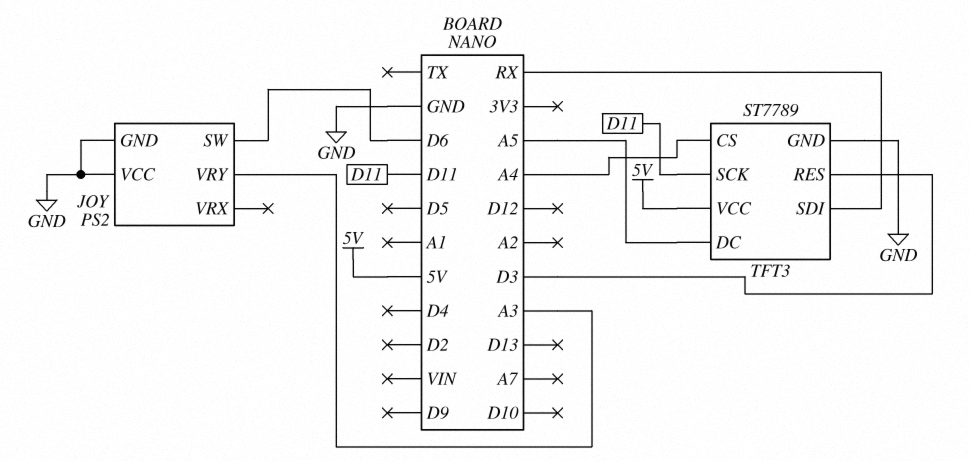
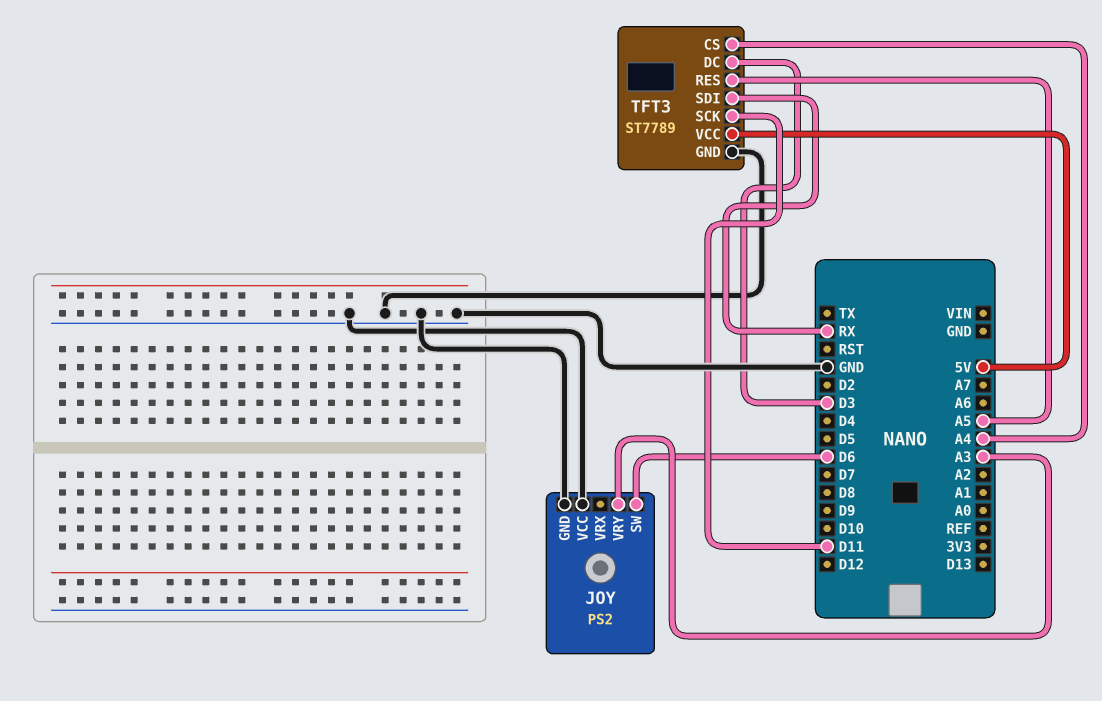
TFT3 pin DC: A5 -> D3
TFT3 pin RES: D3 -> A5

